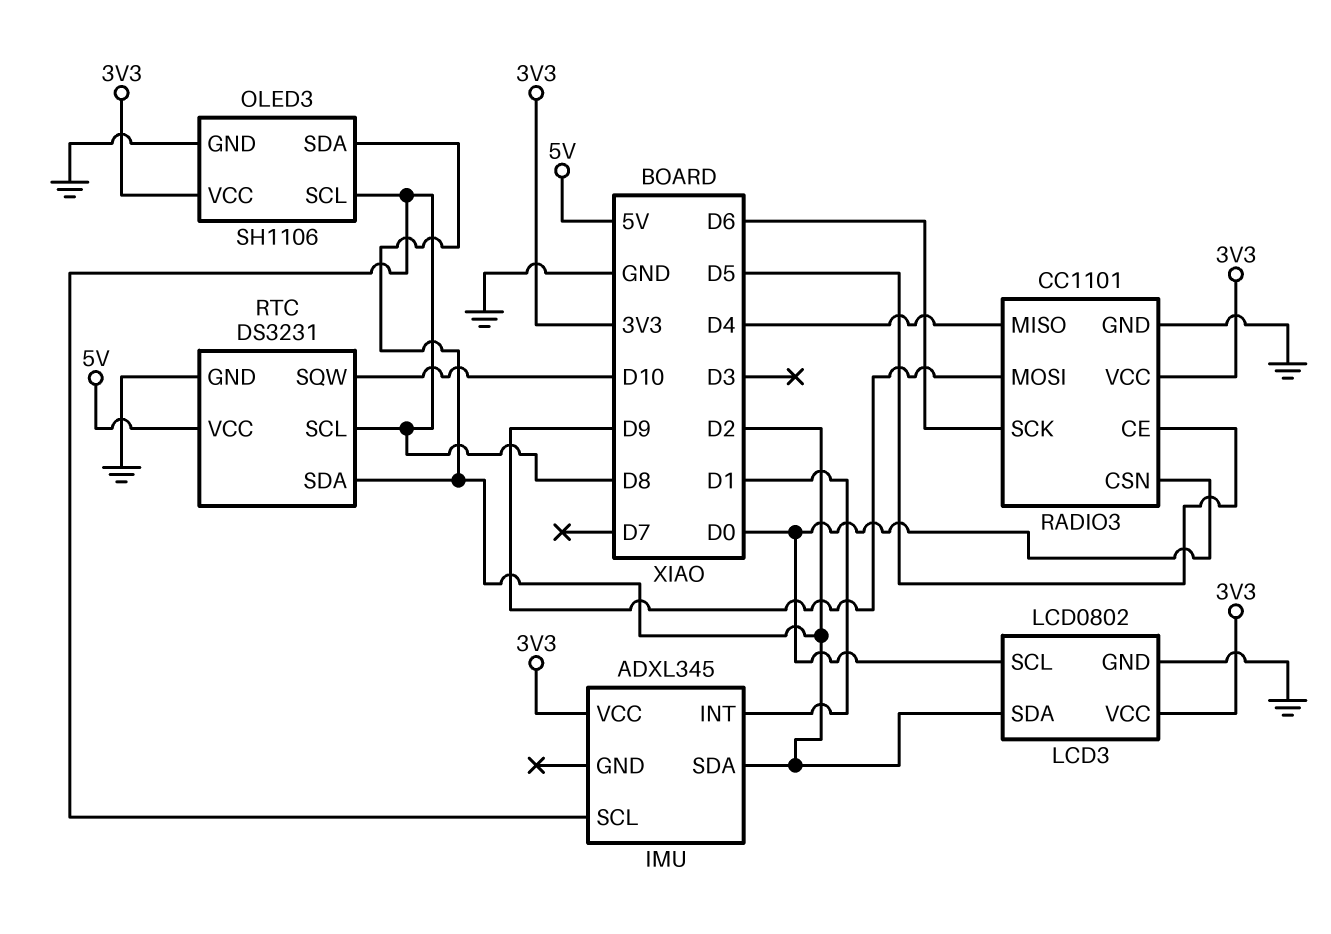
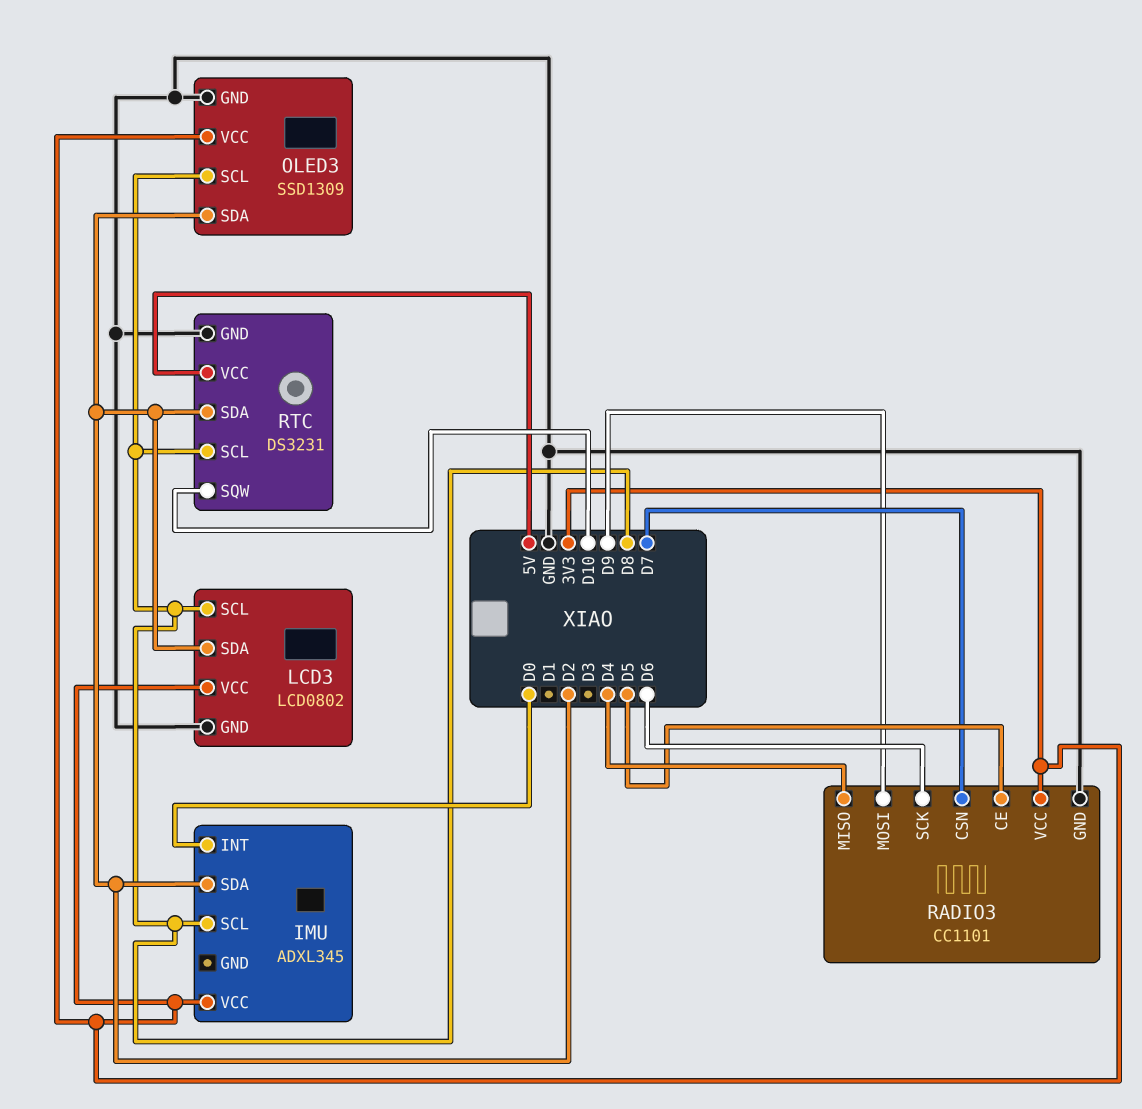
IMU pin INT: D1 -> D0
LCD3 pin SCL: D0 -> D8
OLED3: SH1106 -> SSD1309
RADIO3 pin CSN: D0 -> D7

